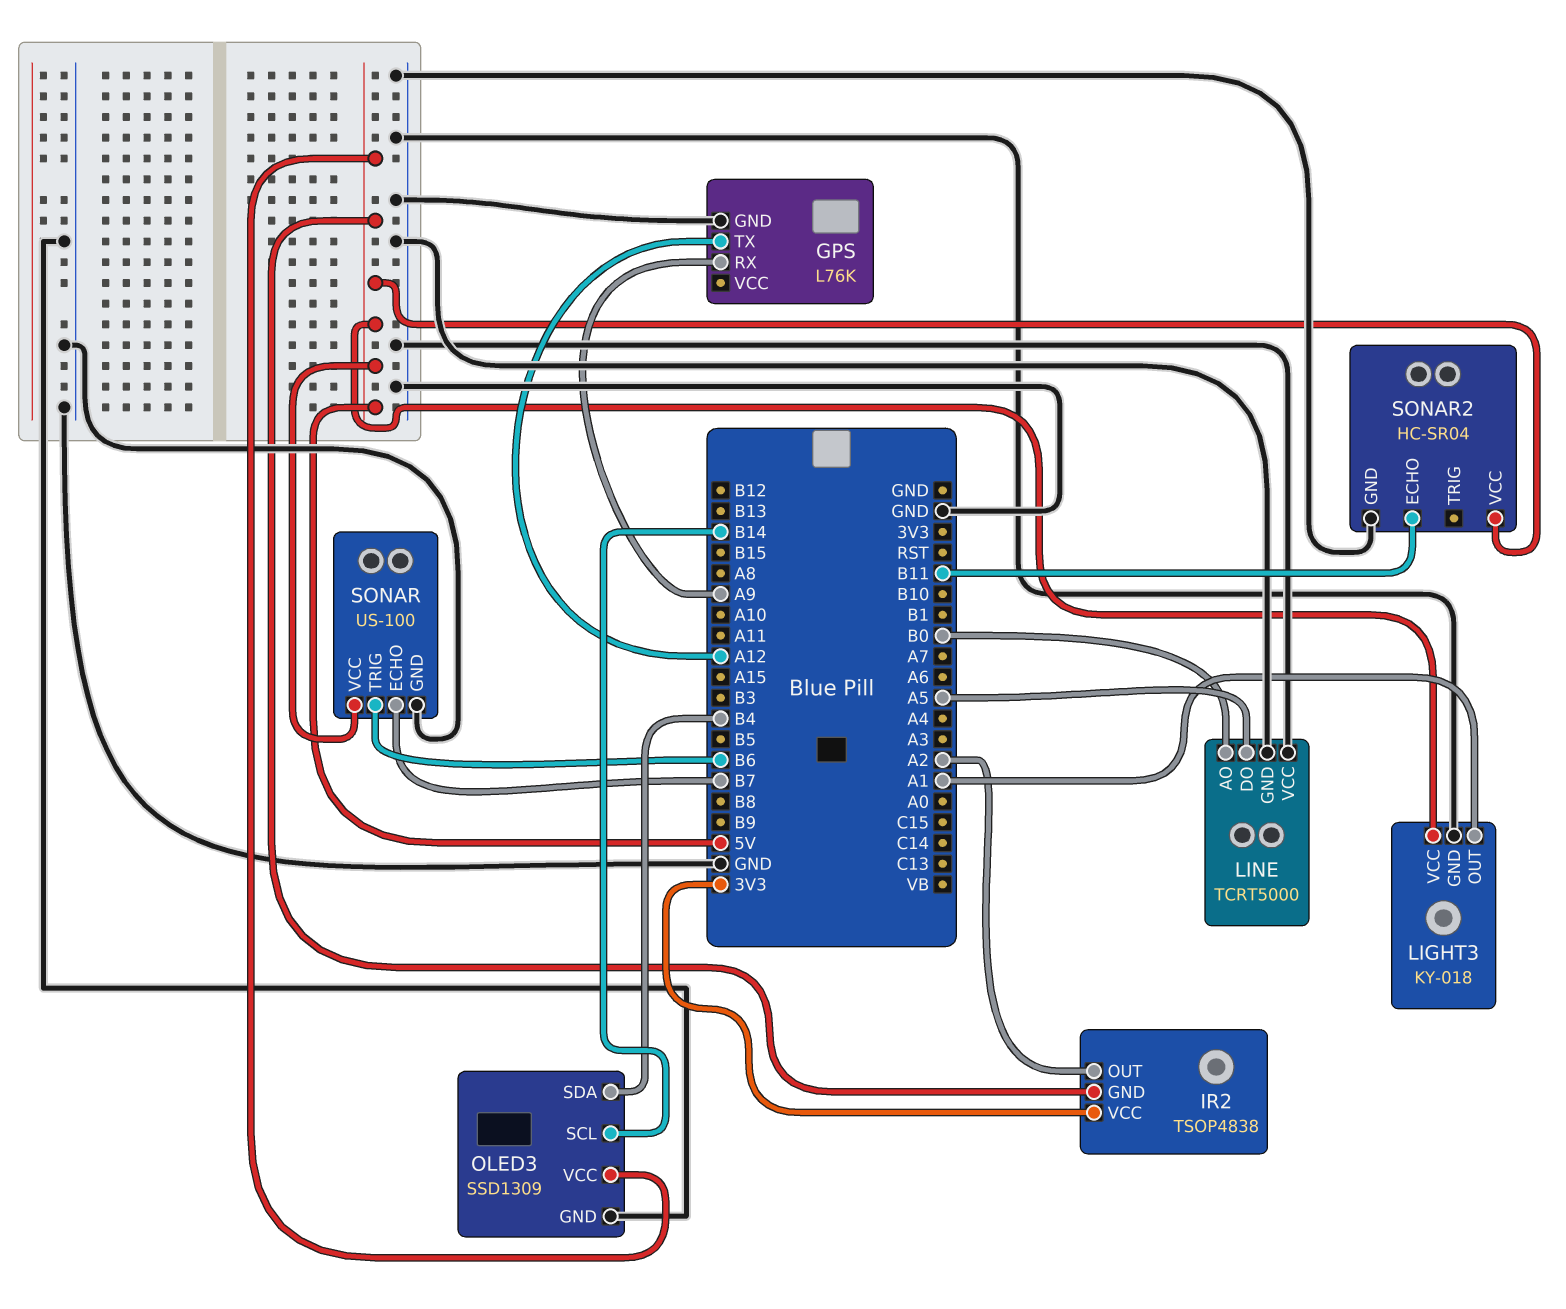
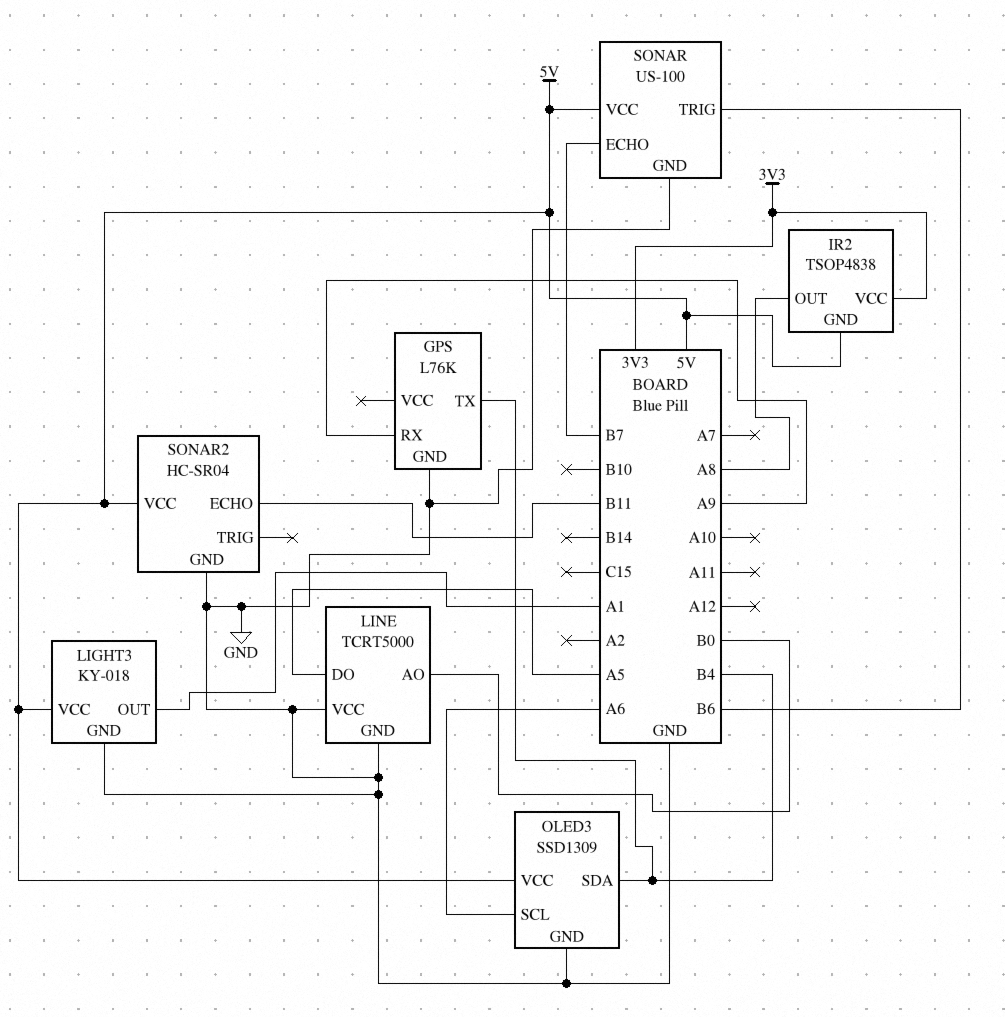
GPS pin TX: A12 -> B4
IR2 pin OUT: A2 -> A8
OLED3 pin SCL: B14 -> A6

